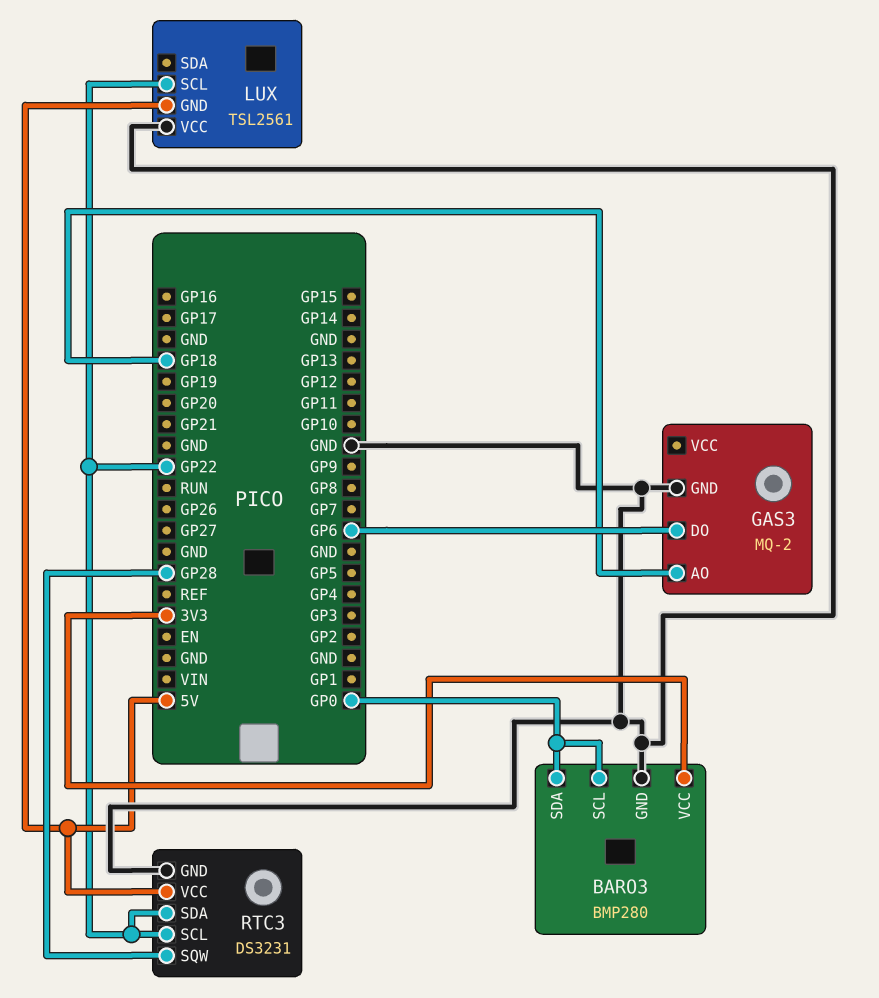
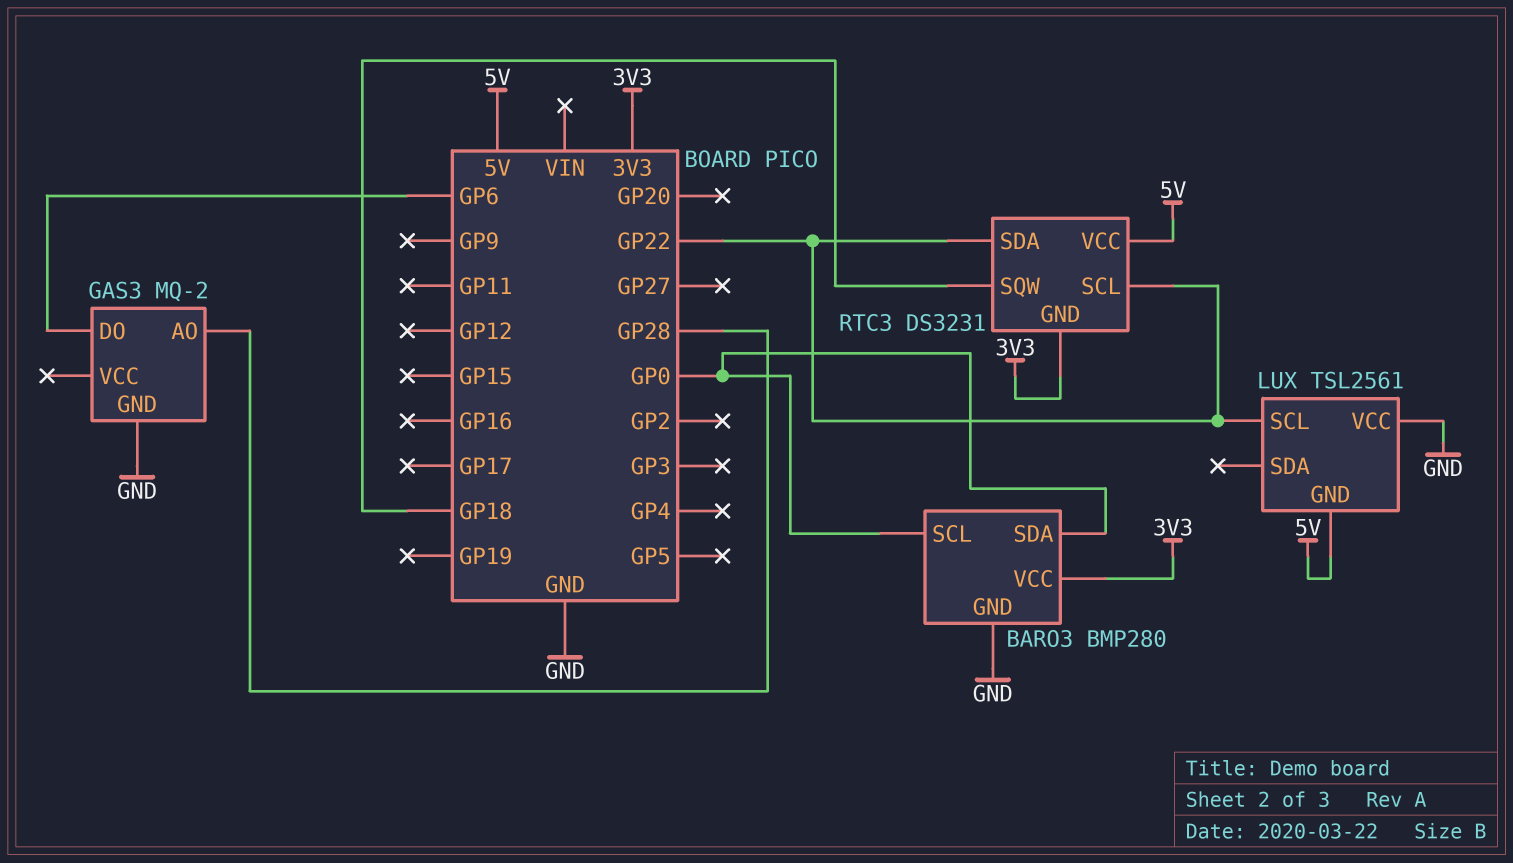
GAS3 pin AO: GP18 -> GP28
RTC3 pin GND: GND -> 3V3
RTC3 pin SQW: GP28 -> GP18

